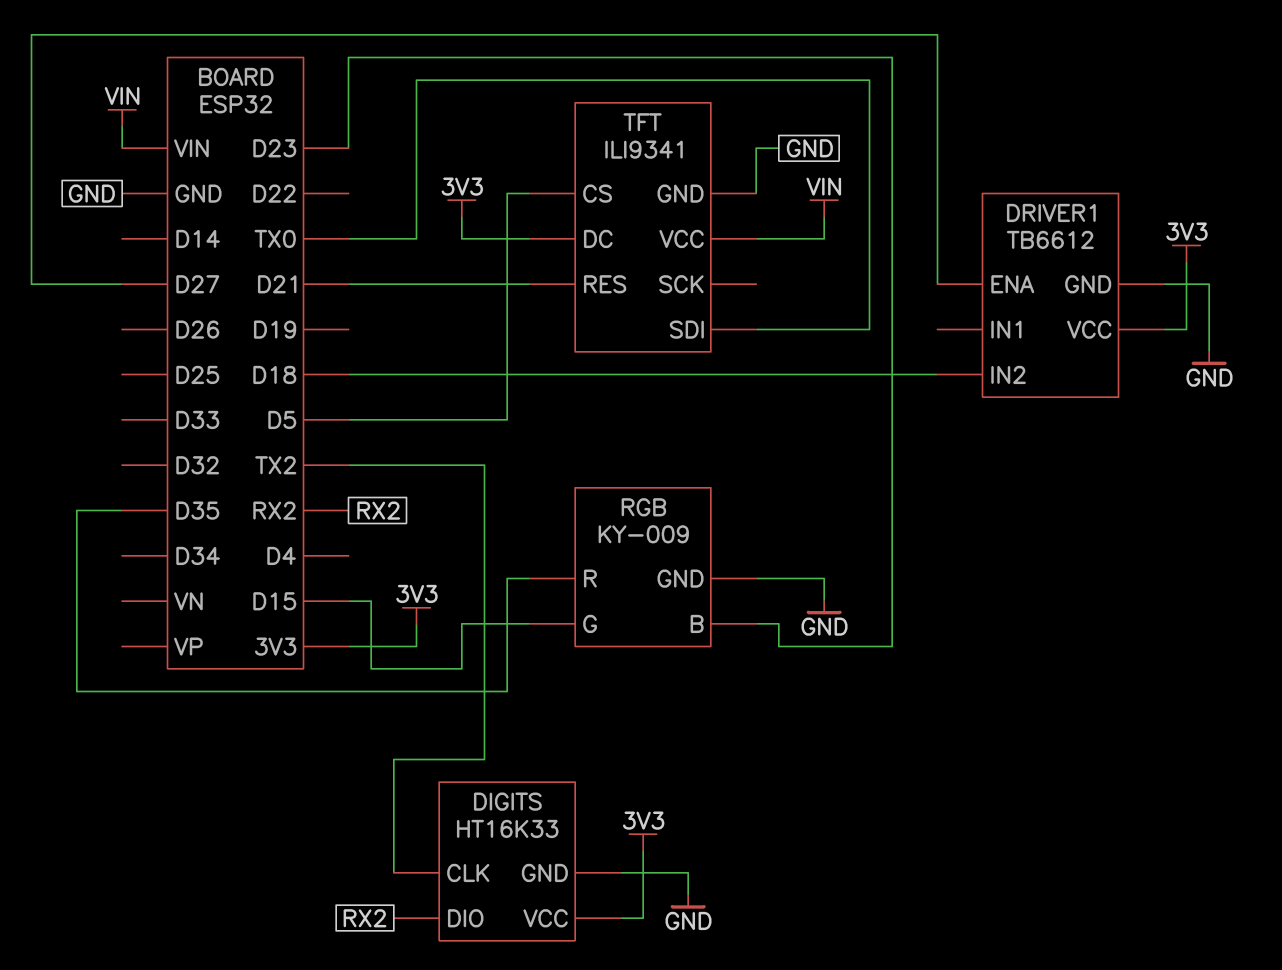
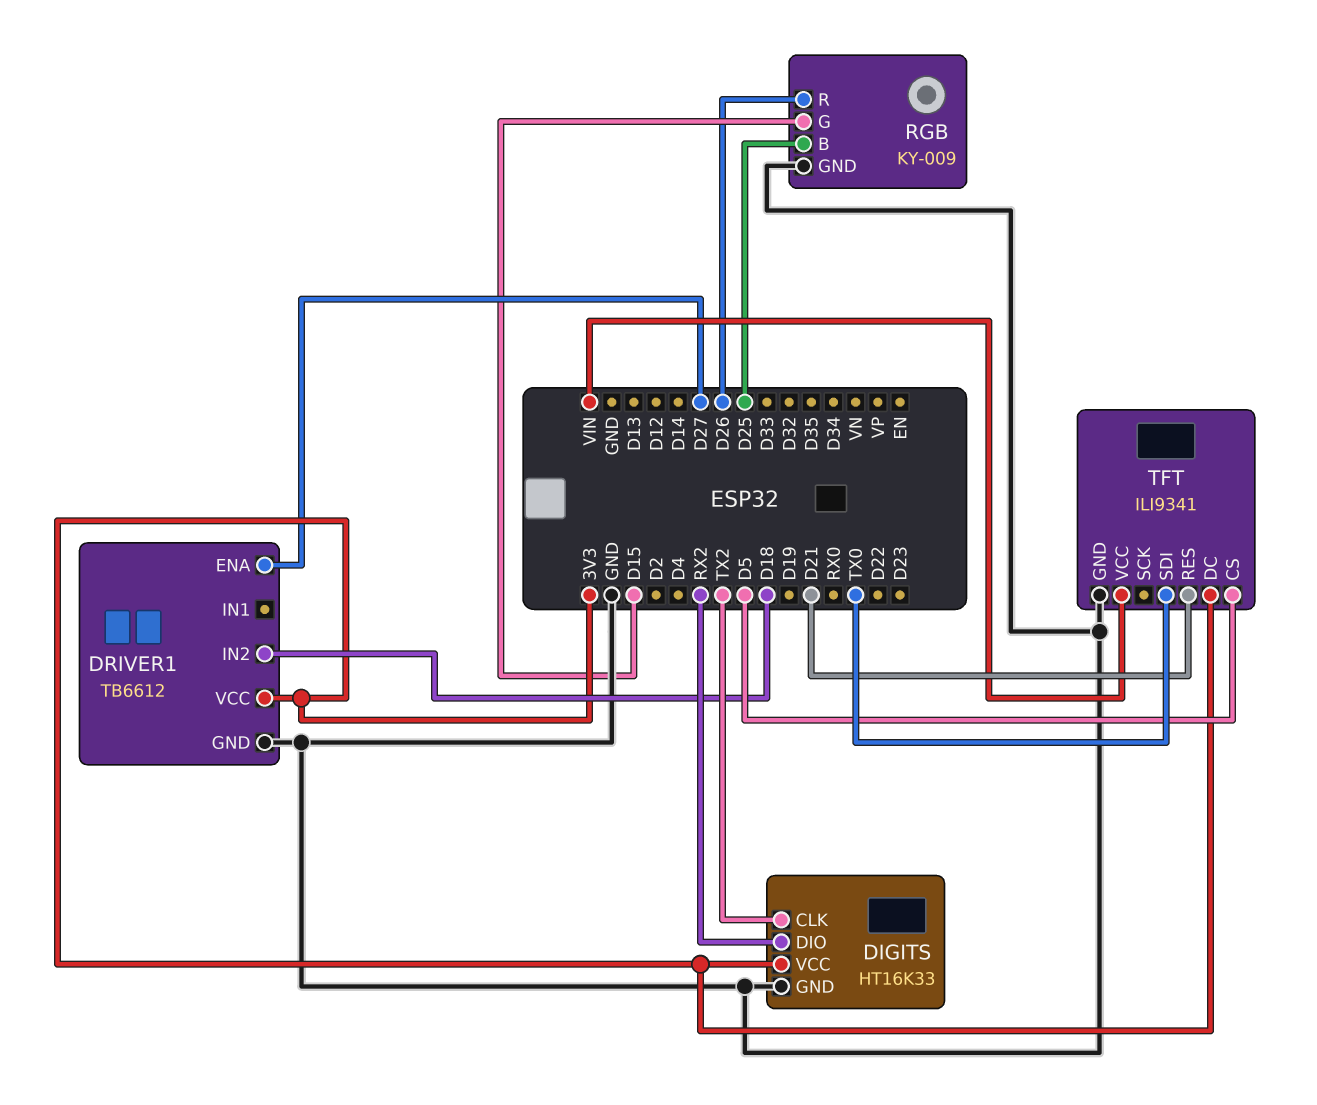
RGB pin B: D23 -> D25
RGB pin R: D35 -> D26

